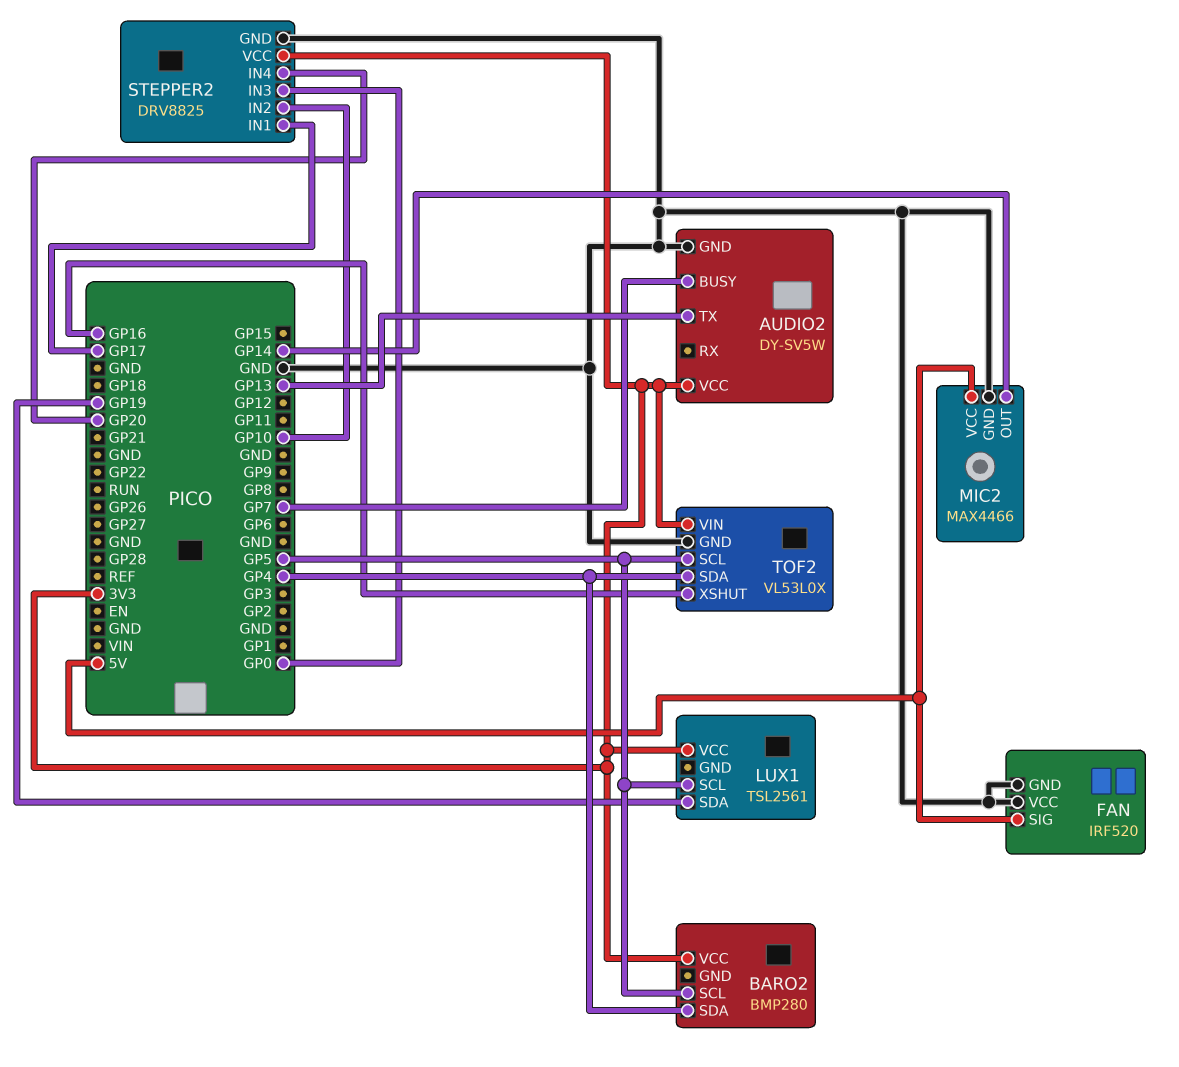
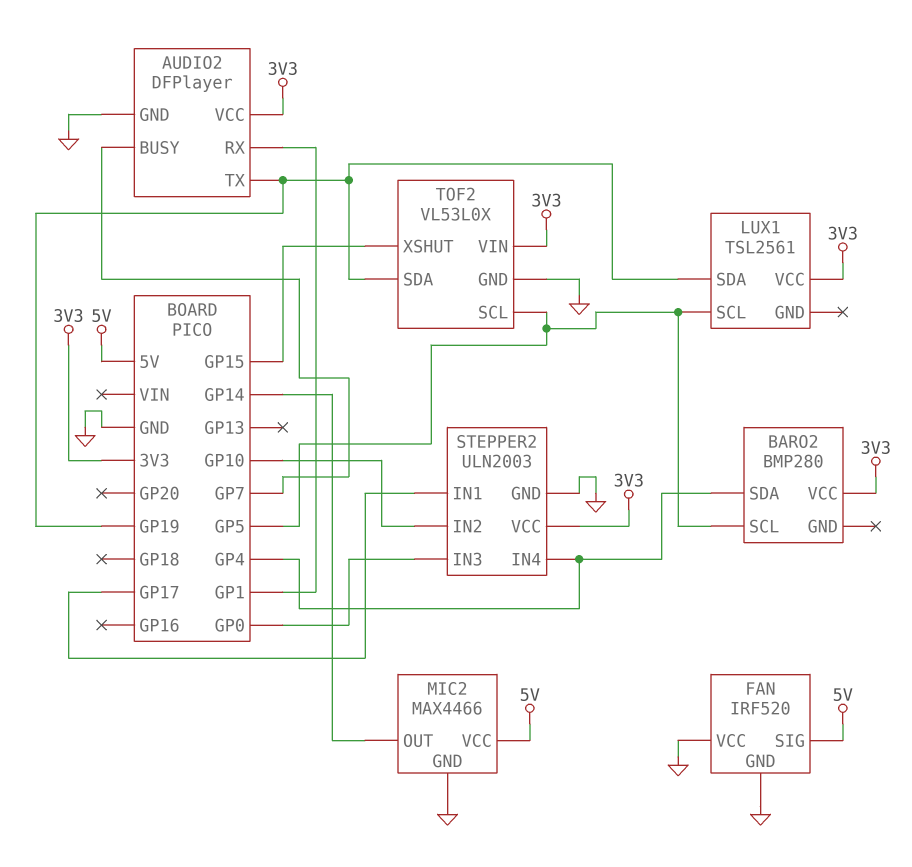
AUDIO2: DY-SV5W -> DFPlayer
AUDIO2 pin RX: none -> GP1
AUDIO2 pin TX: GP13 -> GP19
STEPPER2: DRV8825 -> ULN2003
STEPPER2 pin IN4: GP20 -> GP4
TOF2 pin SDA: GP4 -> GP19
TOF2 pin XSHUT: GP16 -> GP15

